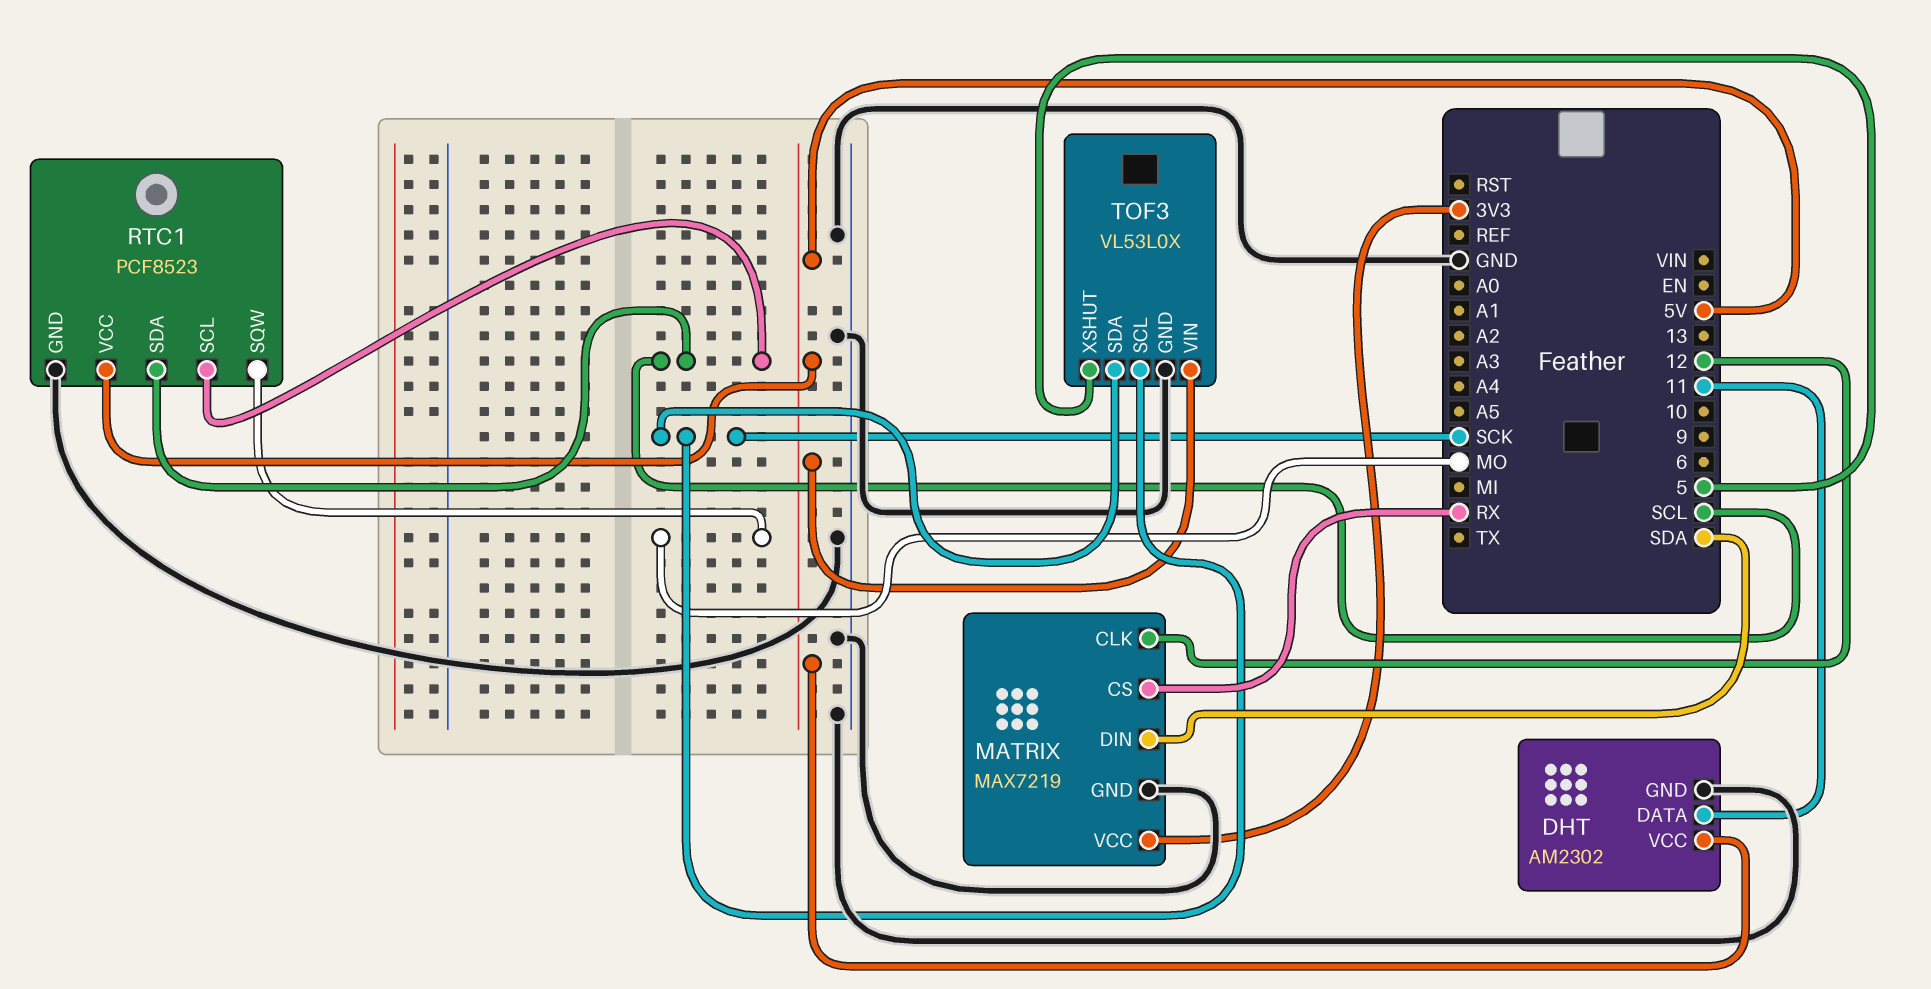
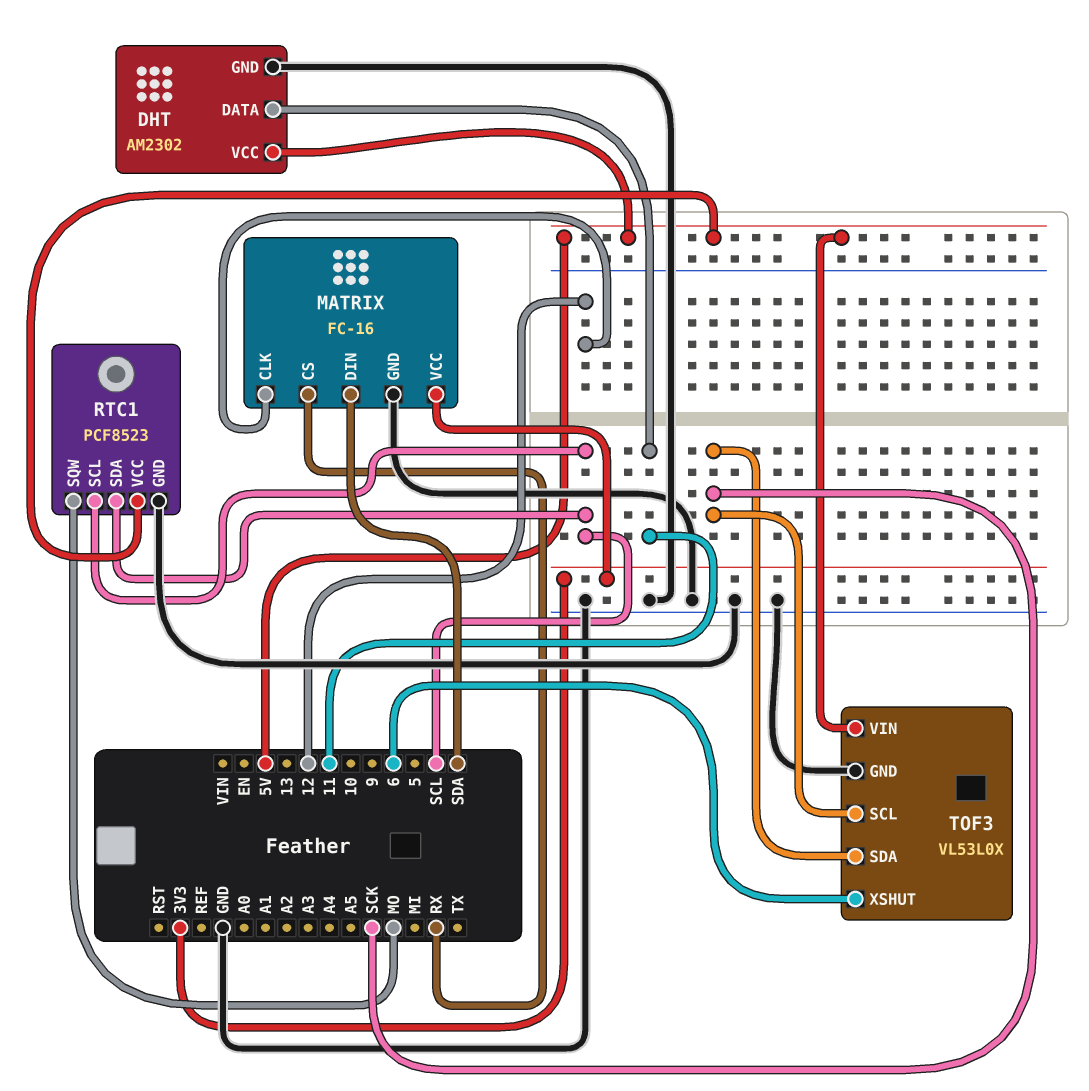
MATRIX: MAX7219 -> FC-16
TOF3 pin XSHUT: 5 -> 6

